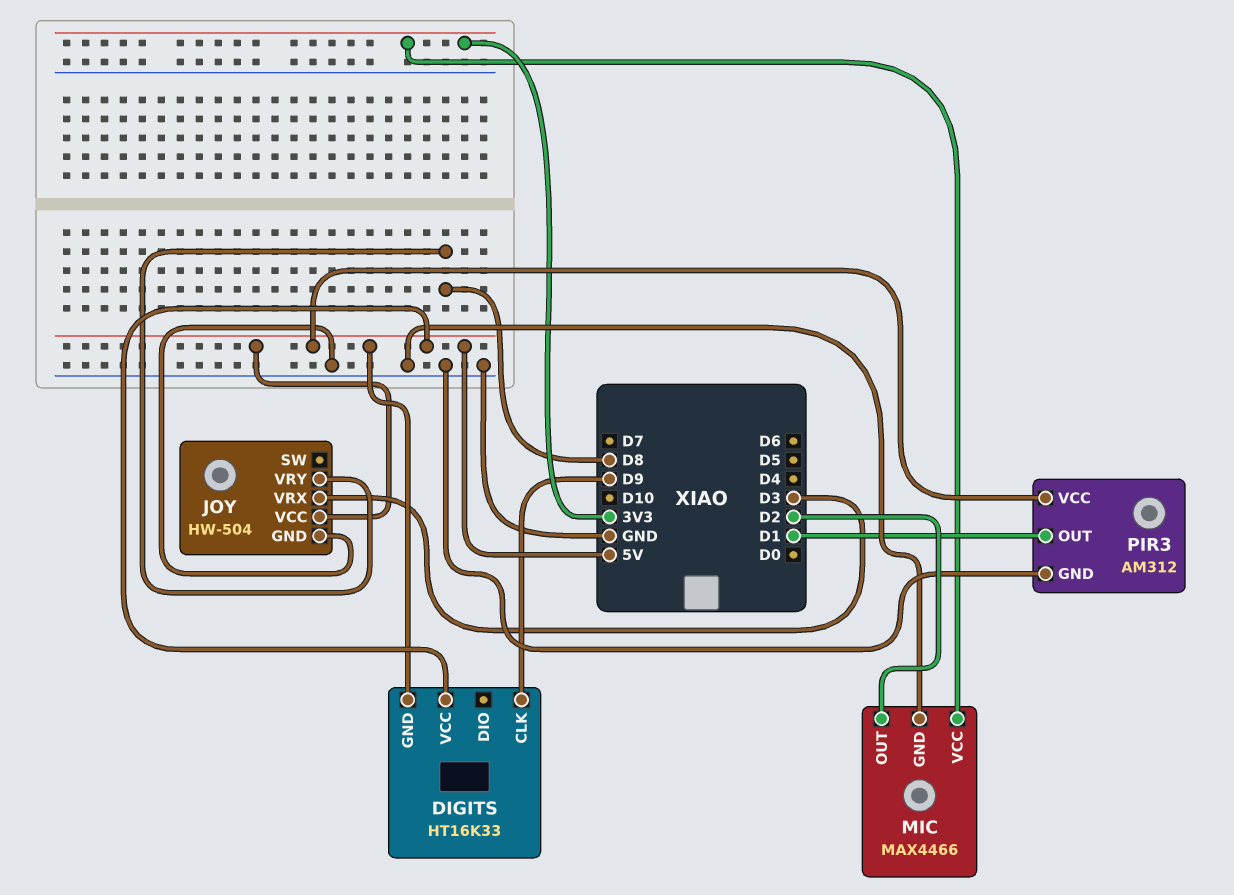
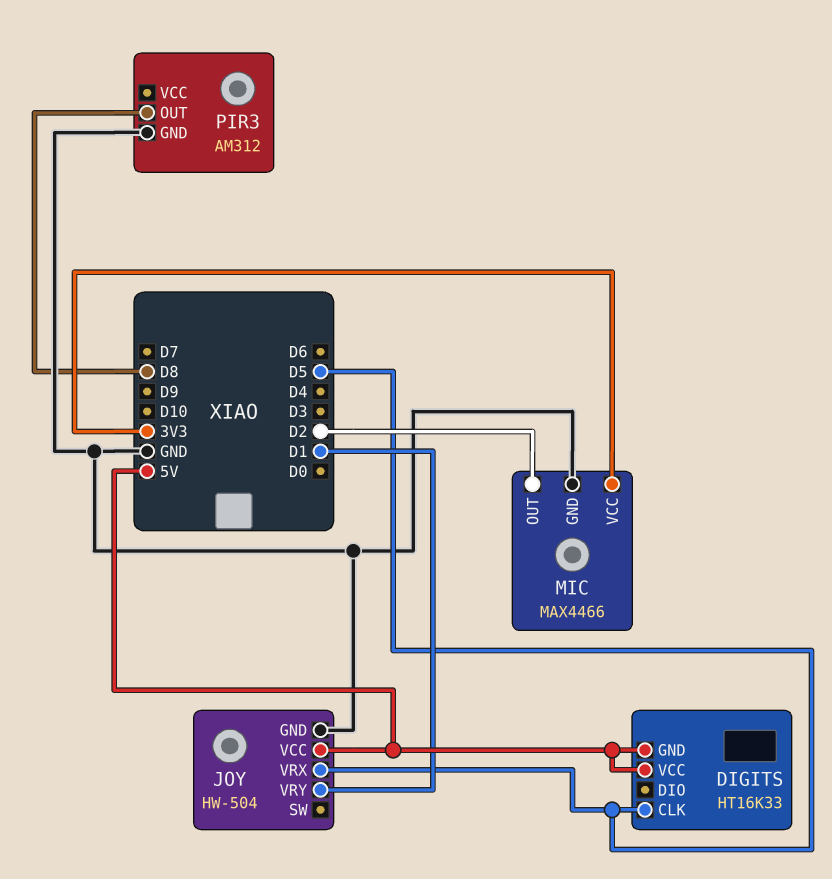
DIGITS pin CLK: D9 -> D5
JOY pin VRX: D3 -> D5
JOY pin VRY: D8 -> D1
PIR3 pin OUT: D1 -> D8
PIR3 pin VCC: 5V -> none

